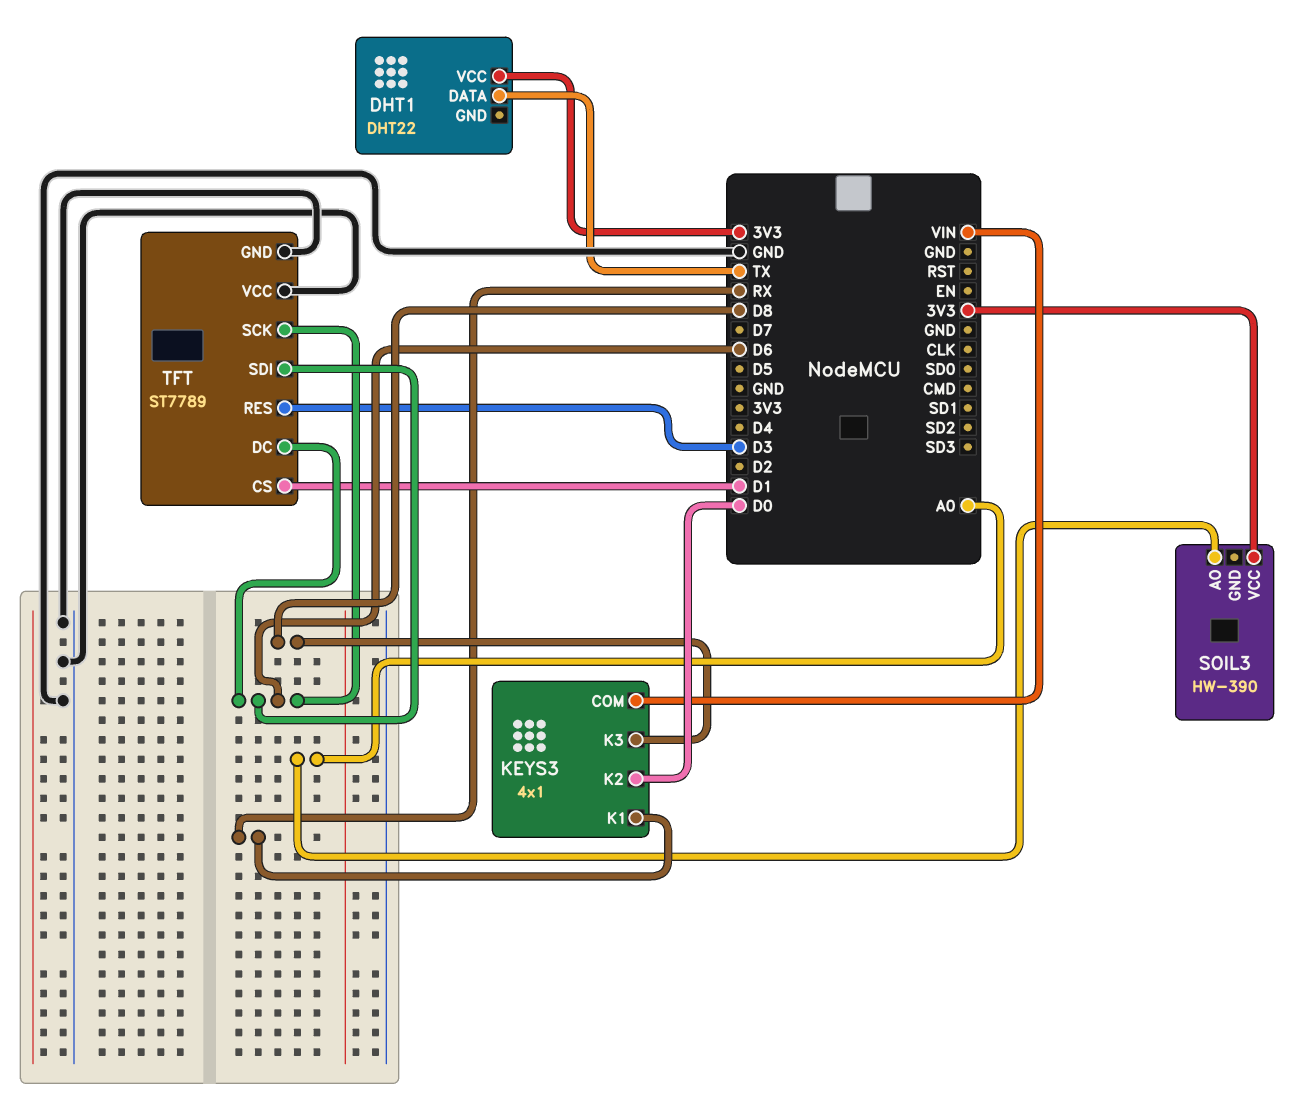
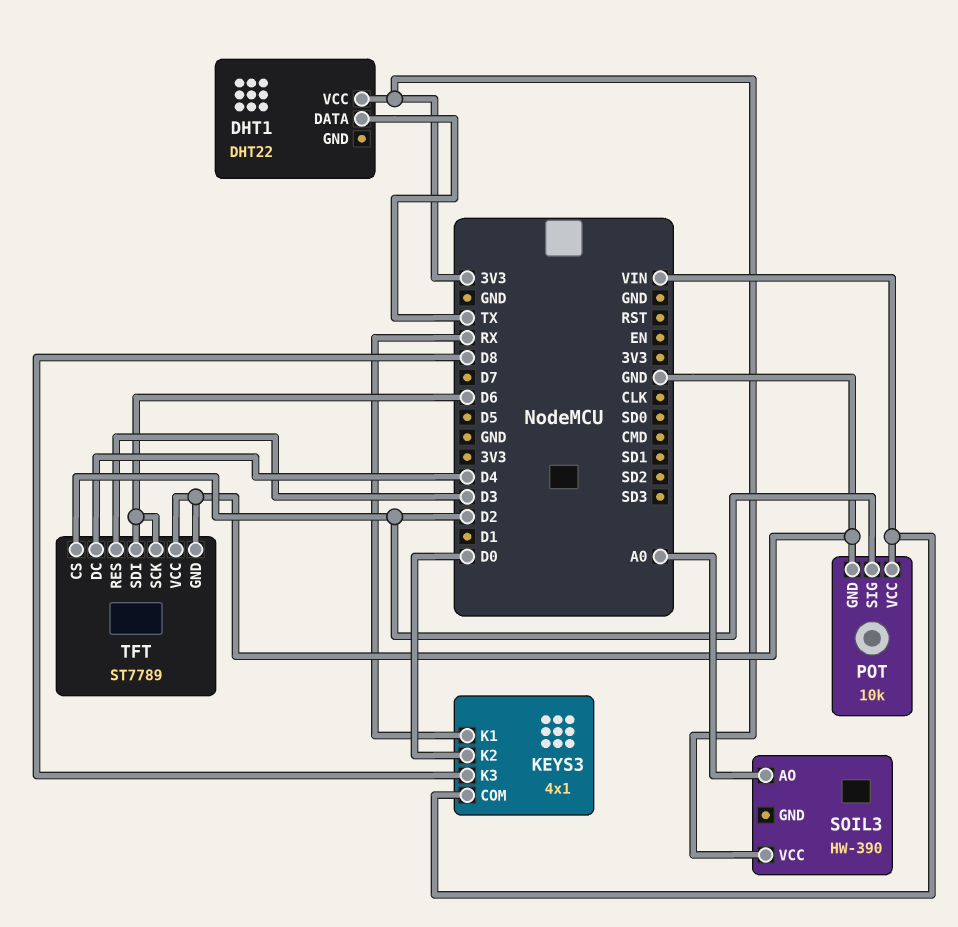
POT: none -> 10k
POT pin GND: none -> GND
POT pin SIG: none -> D2
POT pin VCC: none -> VIN
TFT pin CS: D1 -> D2
TFT pin DC: D6 -> D4

